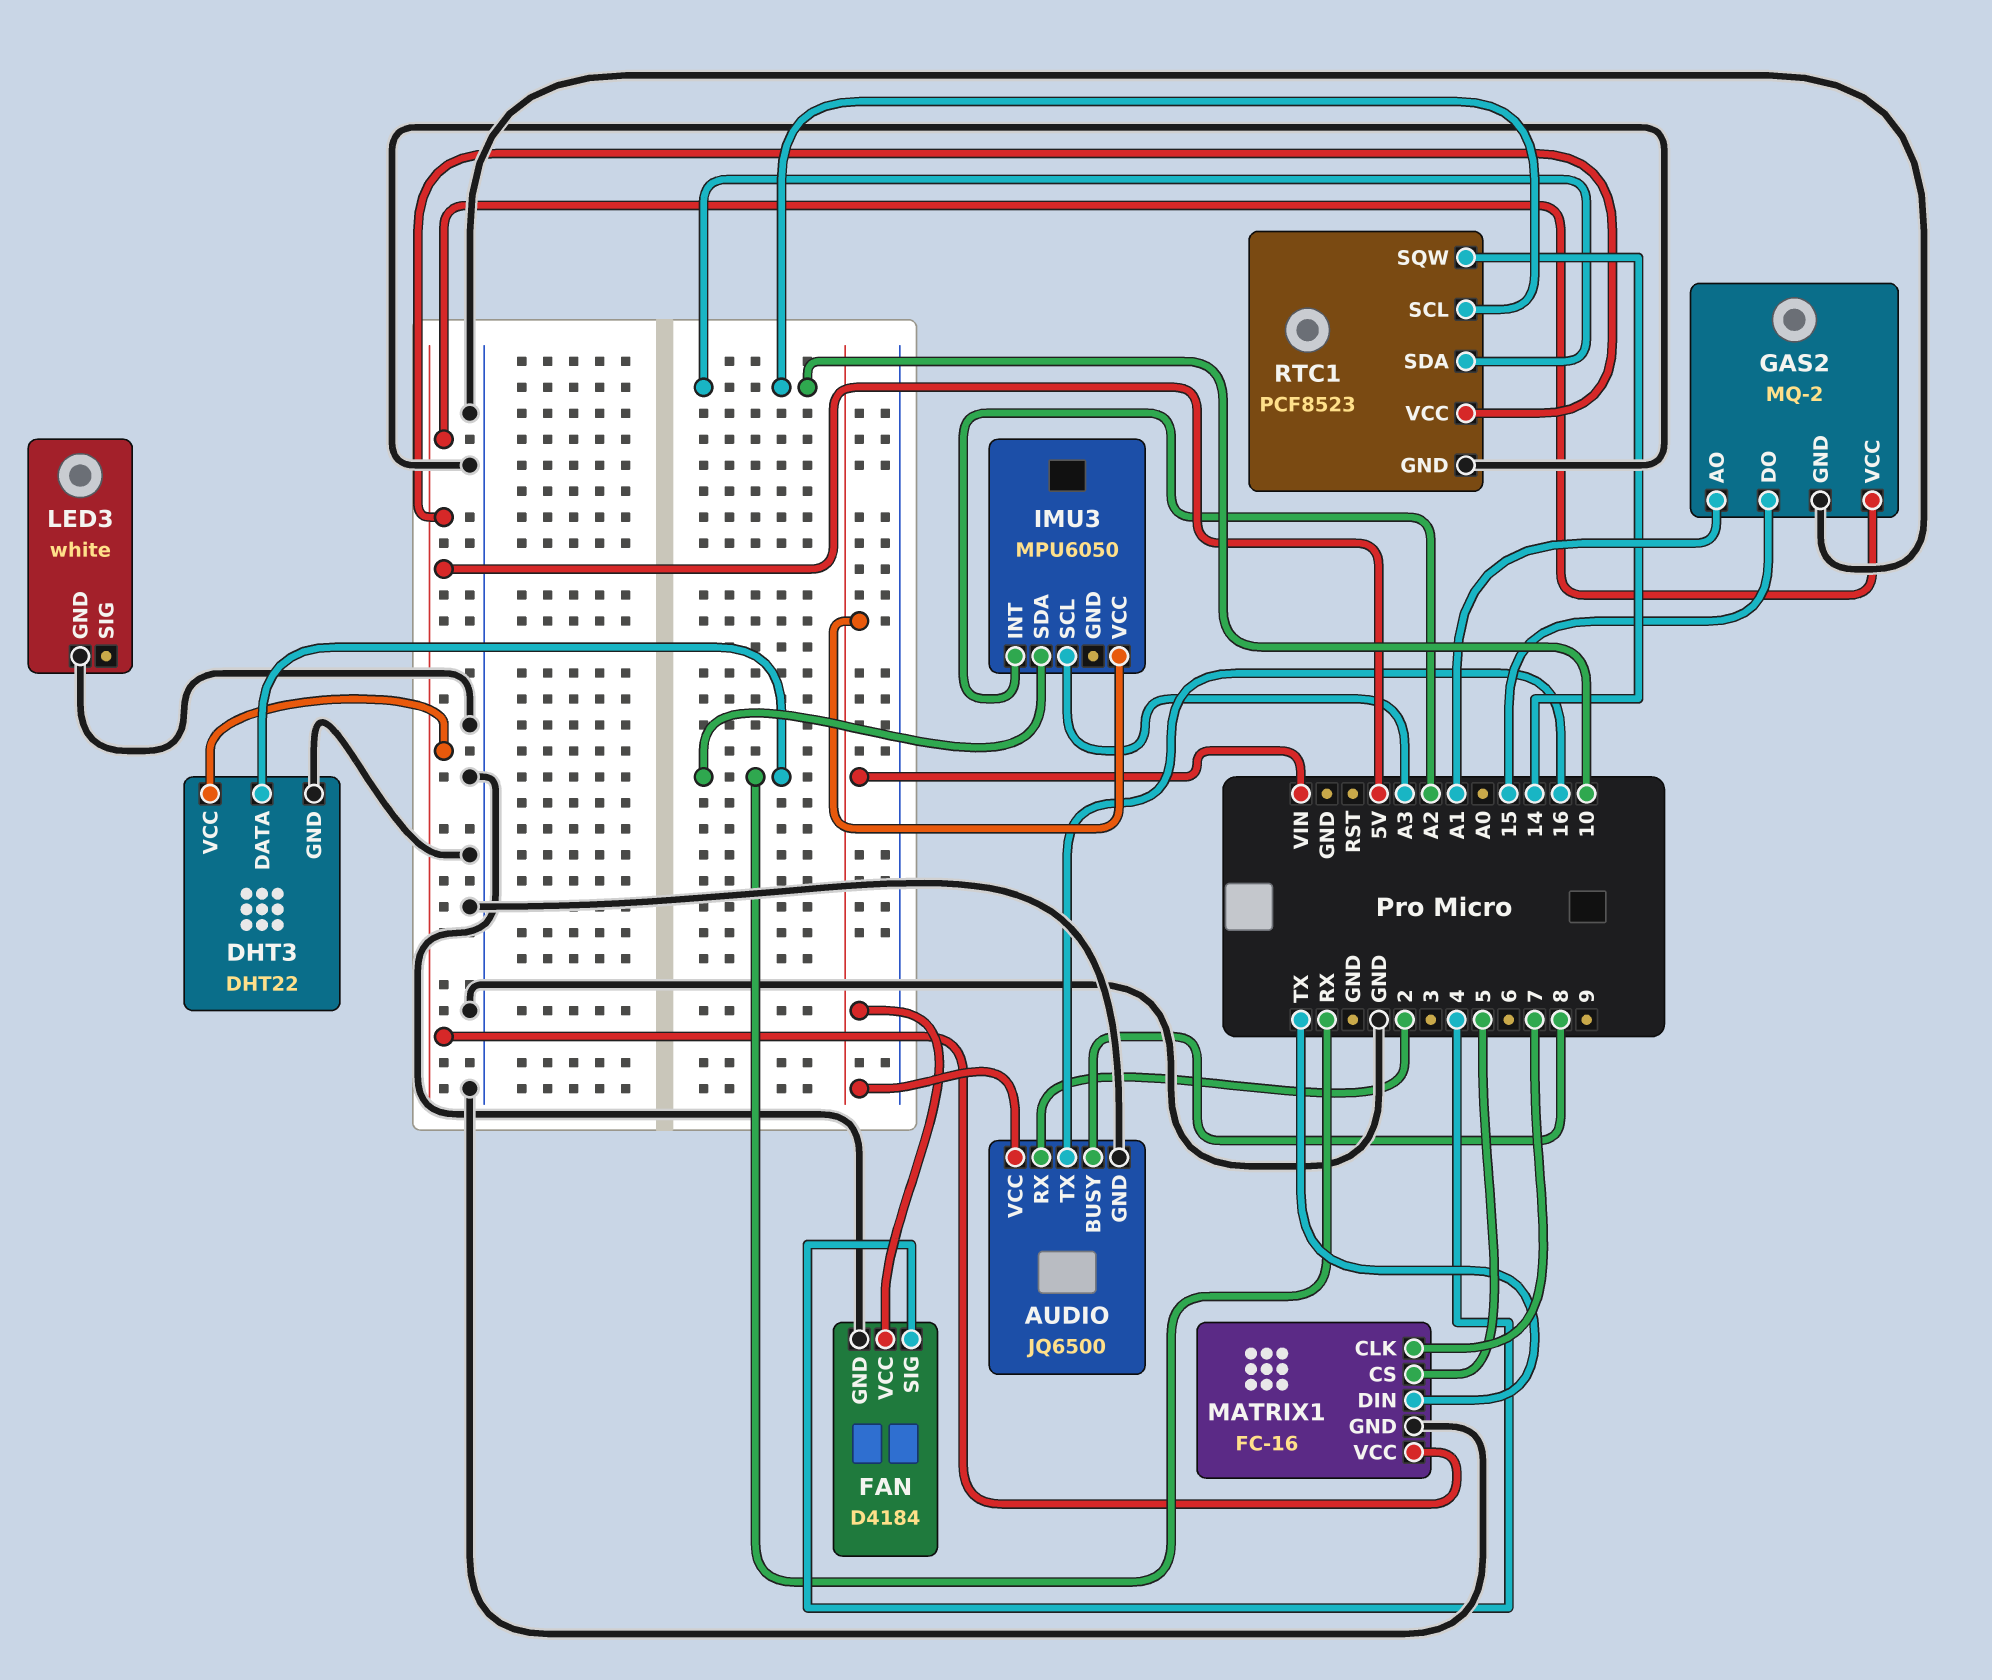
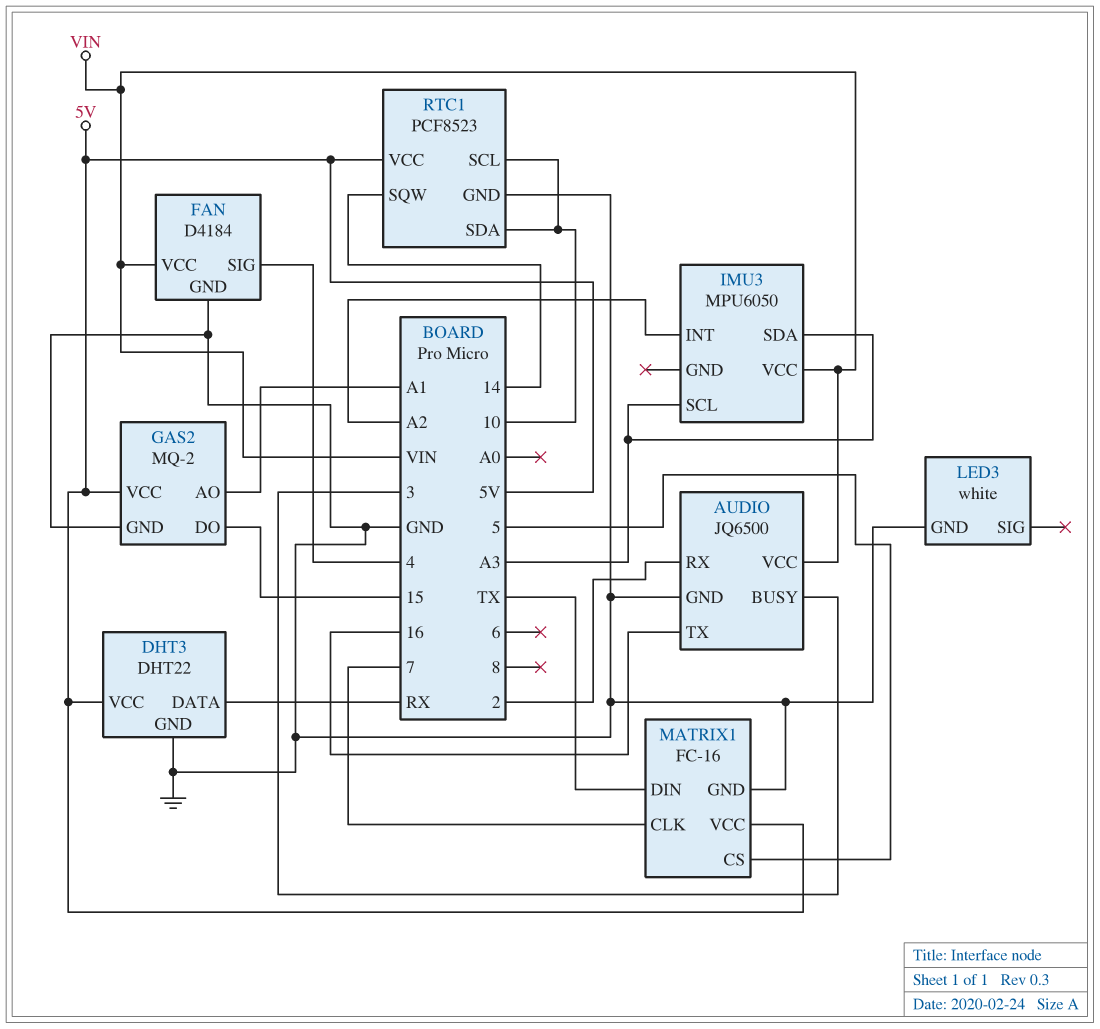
AUDIO pin BUSY: 8 -> 3
IMU3 pin SDA: RX -> A3

